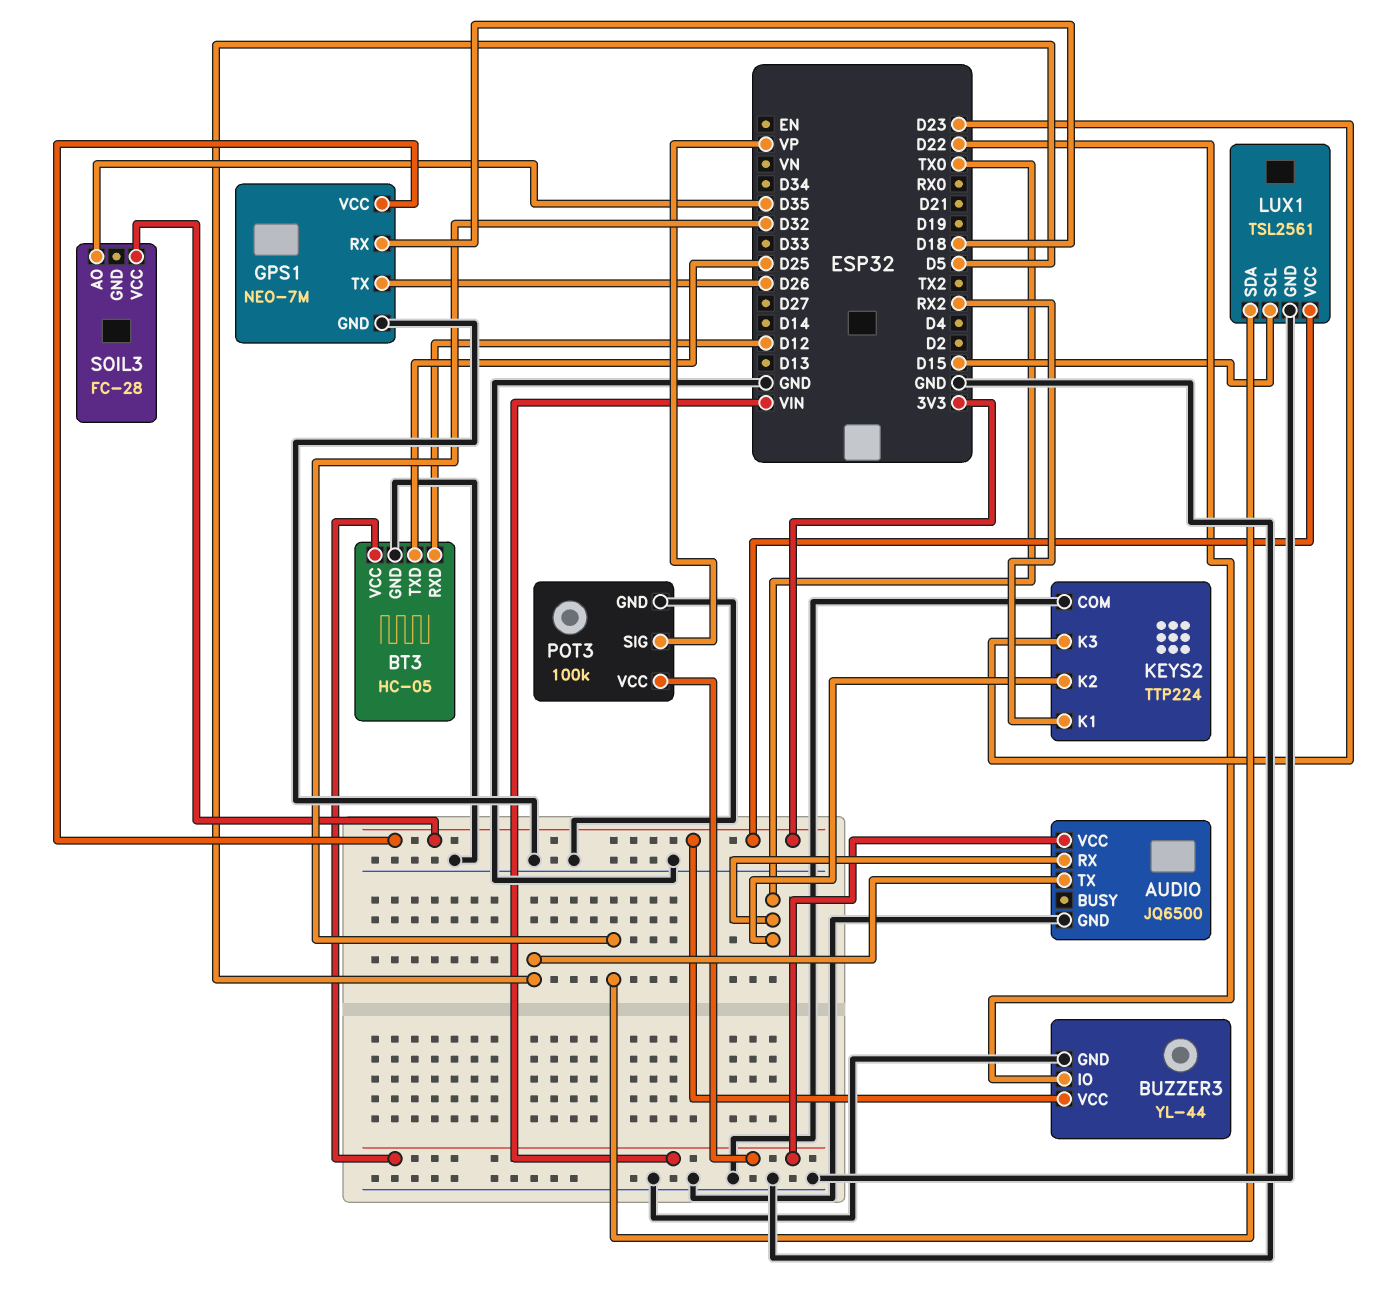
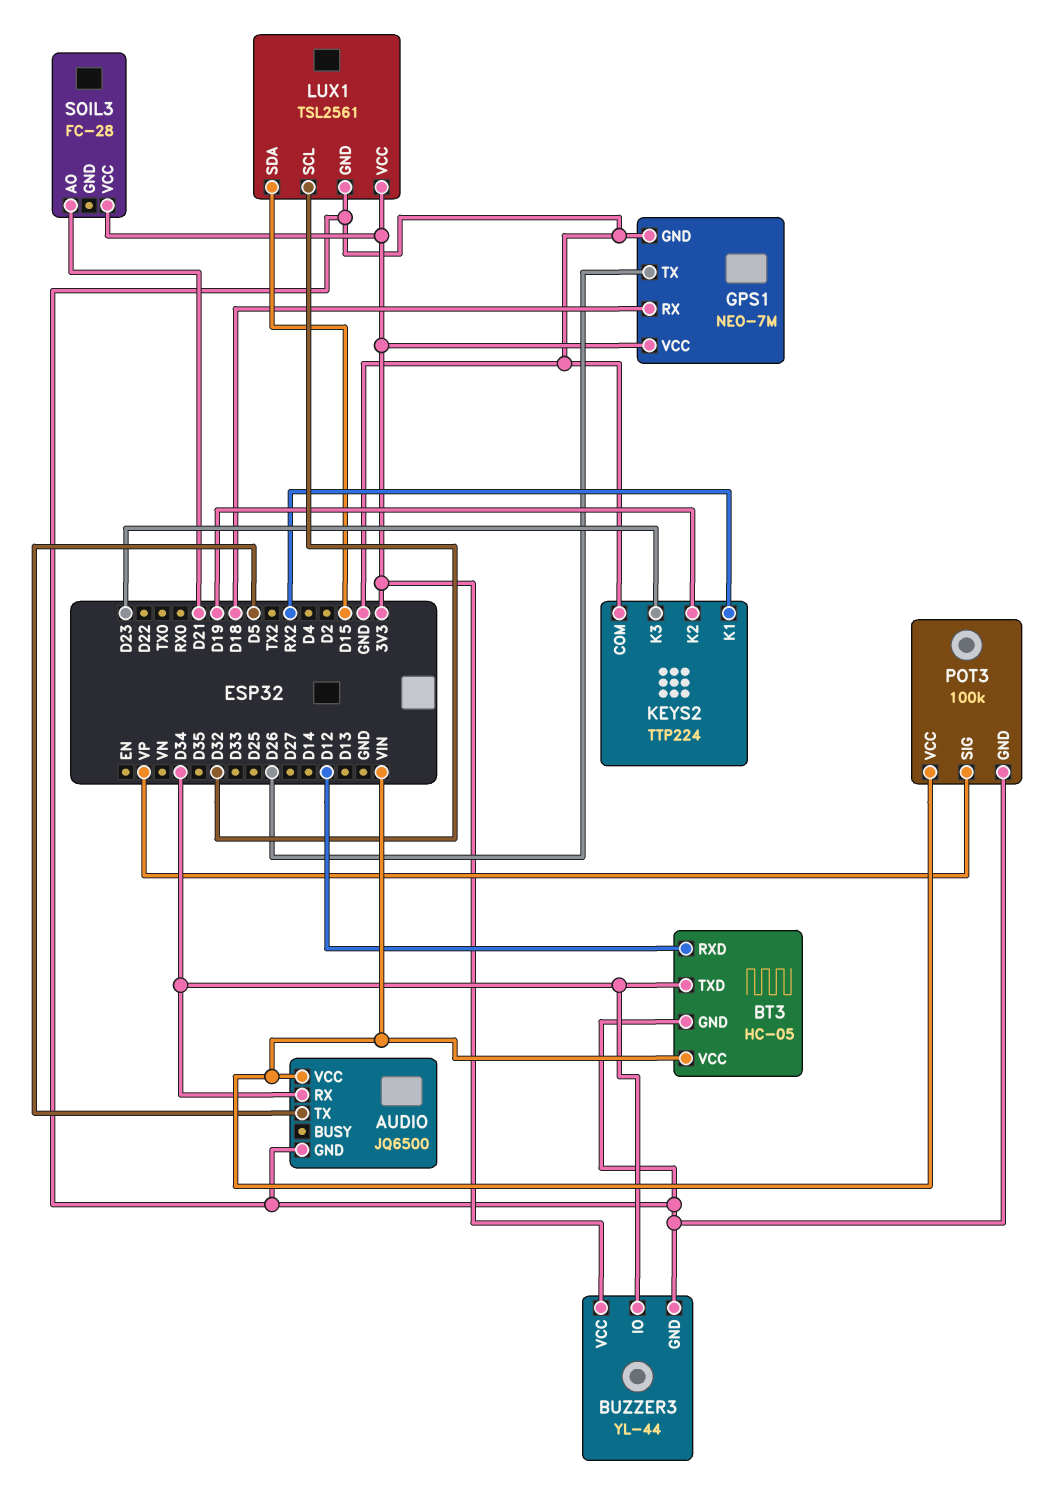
AUDIO pin RX: TX0 -> D34
BT3 pin TXD: D25 -> D34
BUZZER3 pin IO: D22 -> D34
KEYS2 pin K2: TX0 -> D19
LUX1 pin SCL: D15 -> D32
LUX1 pin SDA: D32 -> D15
SOIL3 pin AO: D35 -> D21

